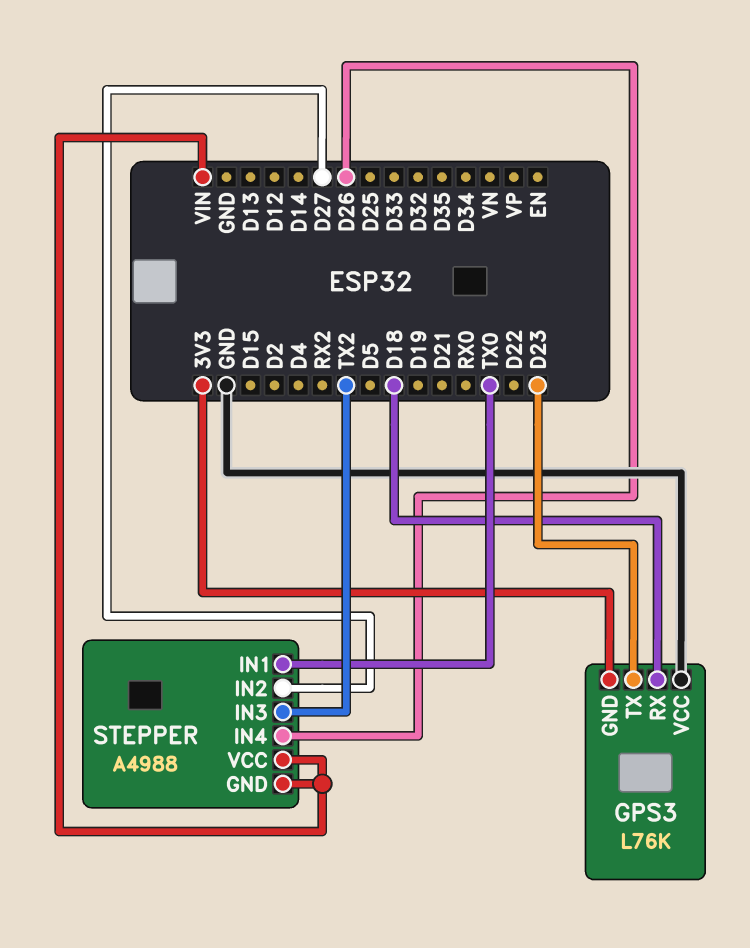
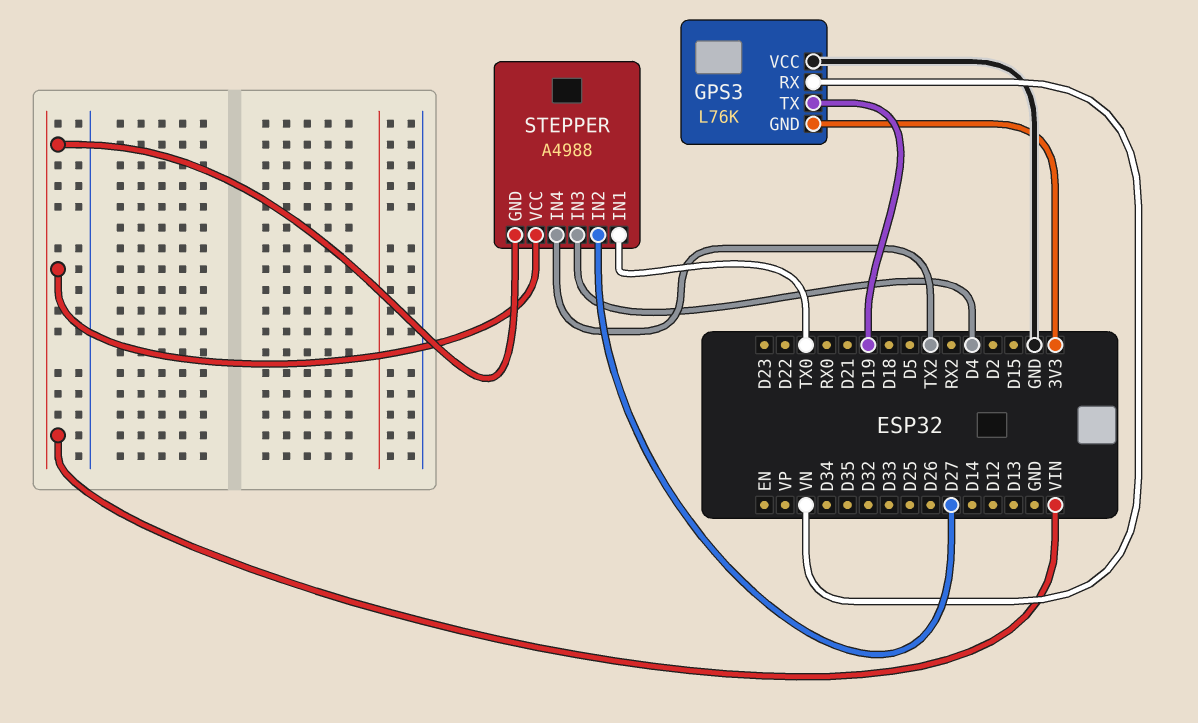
GPS3 pin RX: D18 -> VN
GPS3 pin TX: D23 -> D19
STEPPER pin IN3: TX2 -> D4
STEPPER pin IN4: D26 -> TX2

